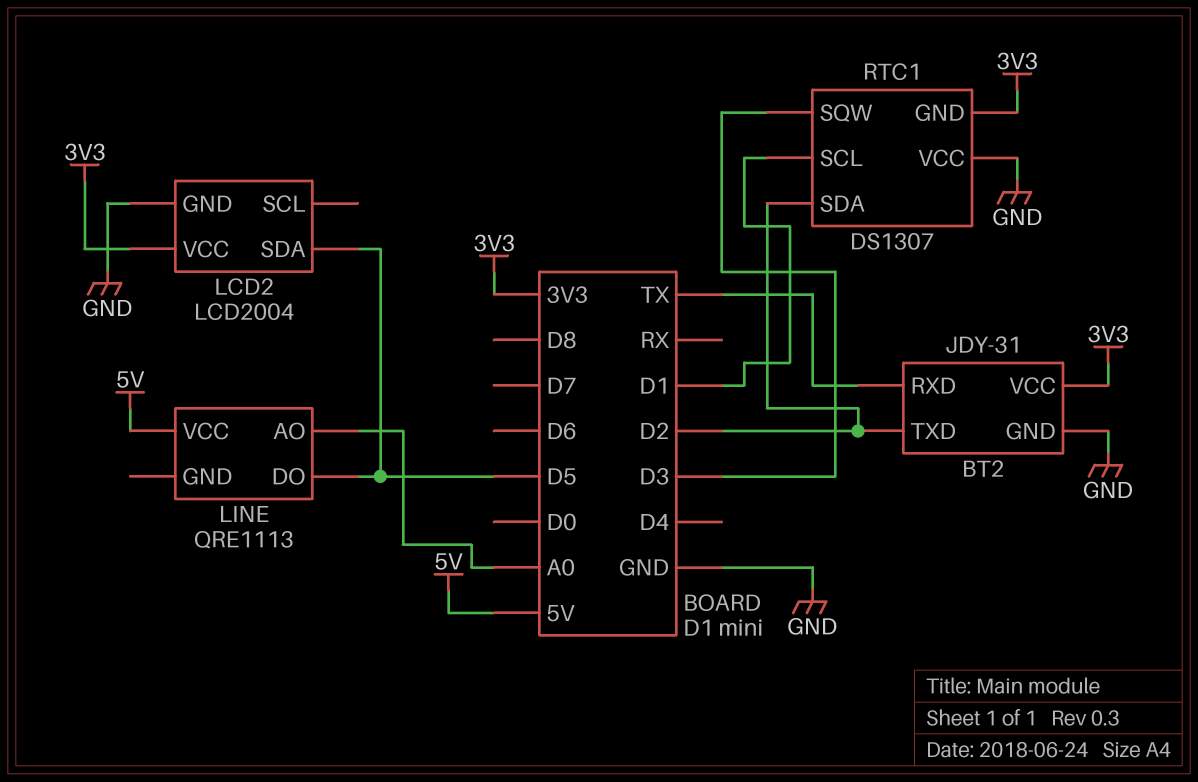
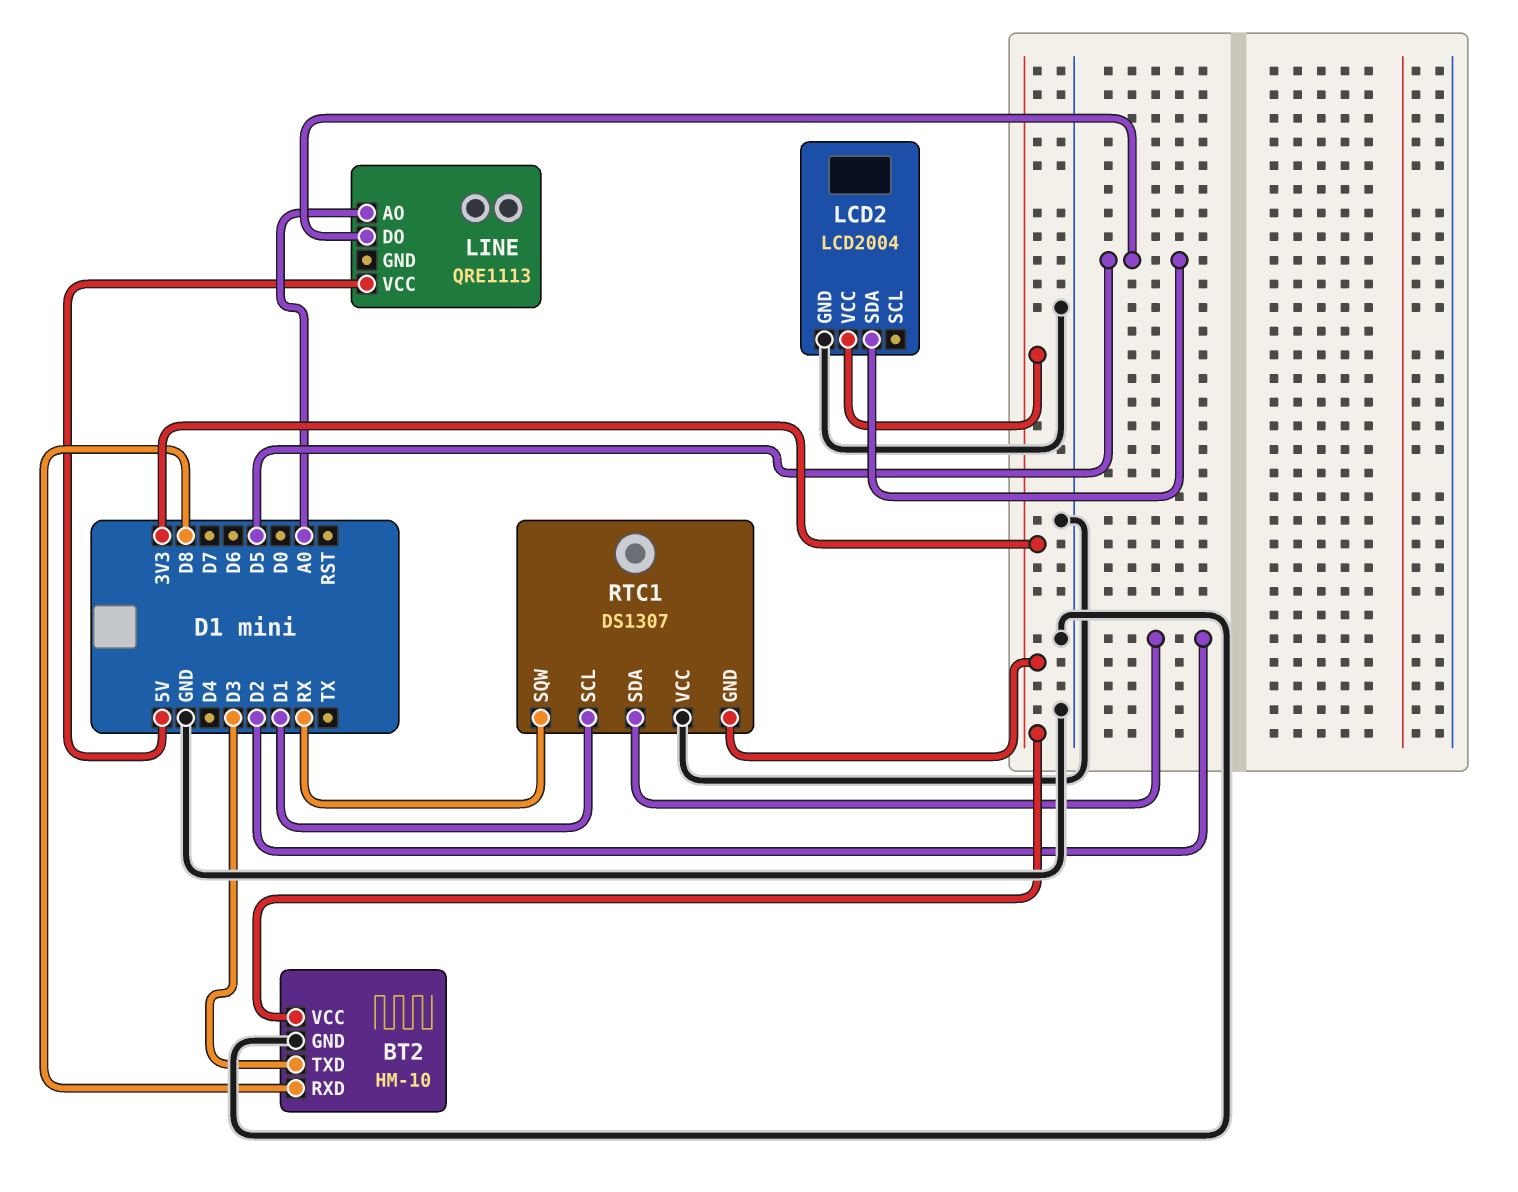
BT2: JDY-31 -> HM-10
BT2 pin RXD: TX -> D8
BT2 pin TXD: D2 -> D3
RTC1 pin SQW: D3 -> RX

